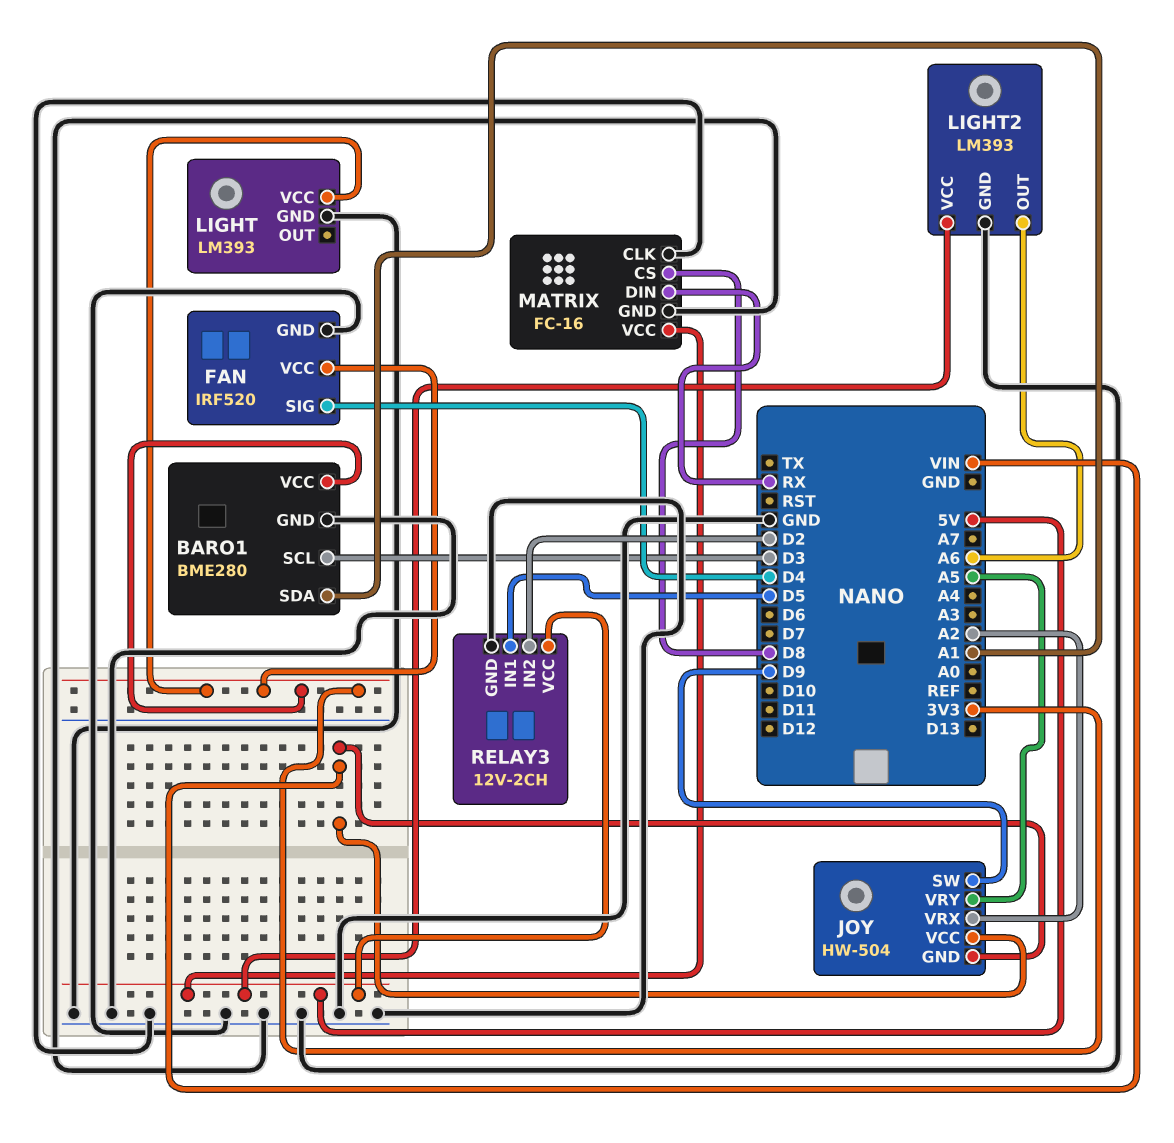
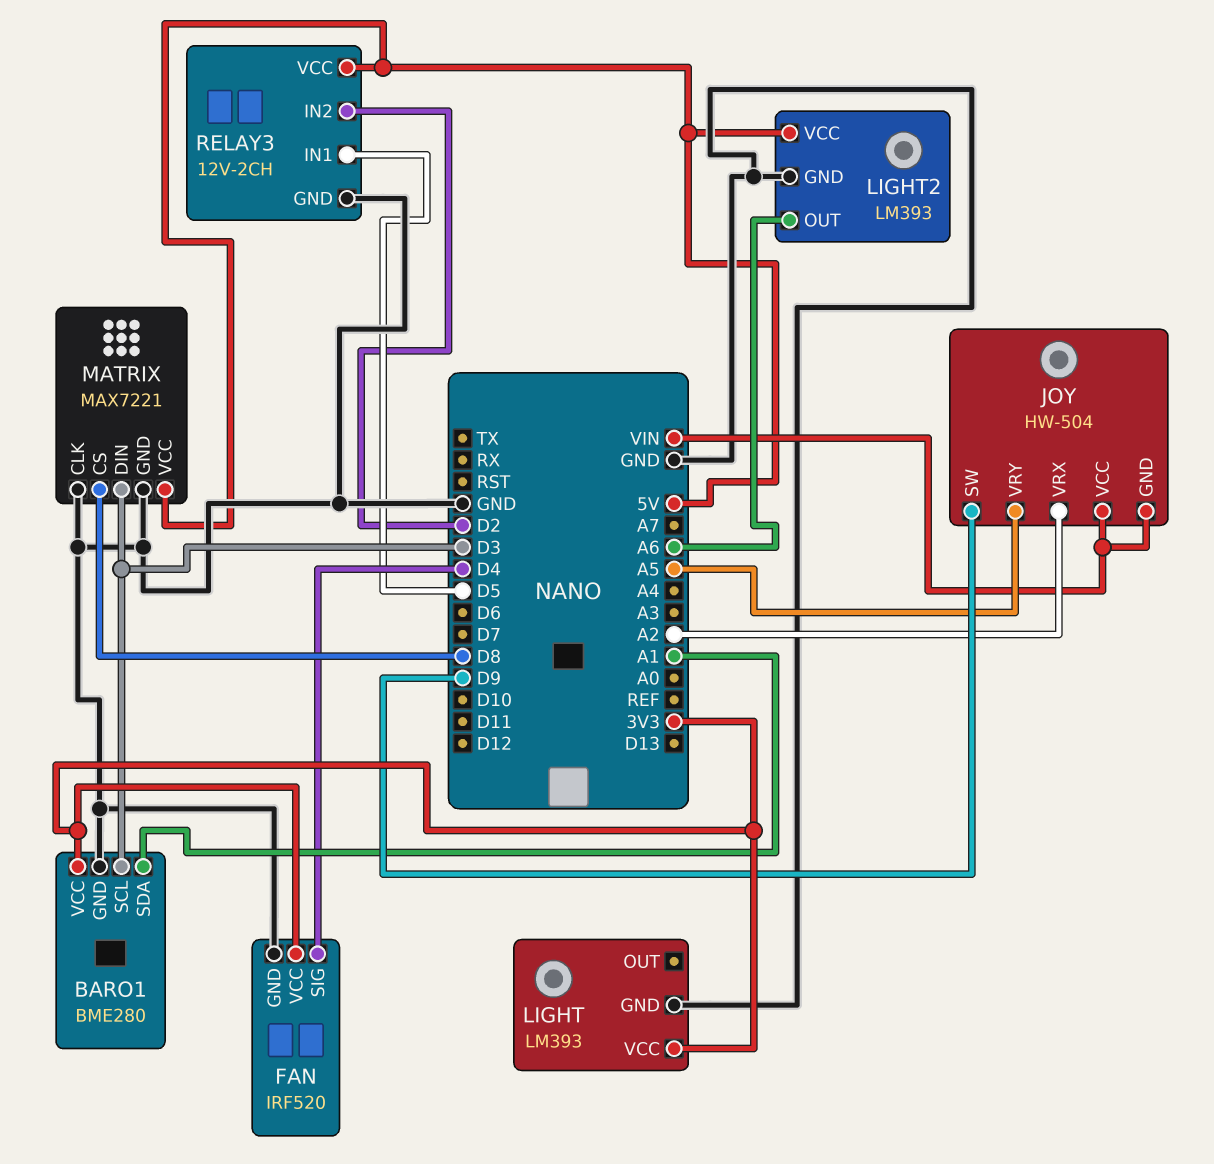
MATRIX: FC-16 -> MAX7221
MATRIX pin DIN: RX -> D3

